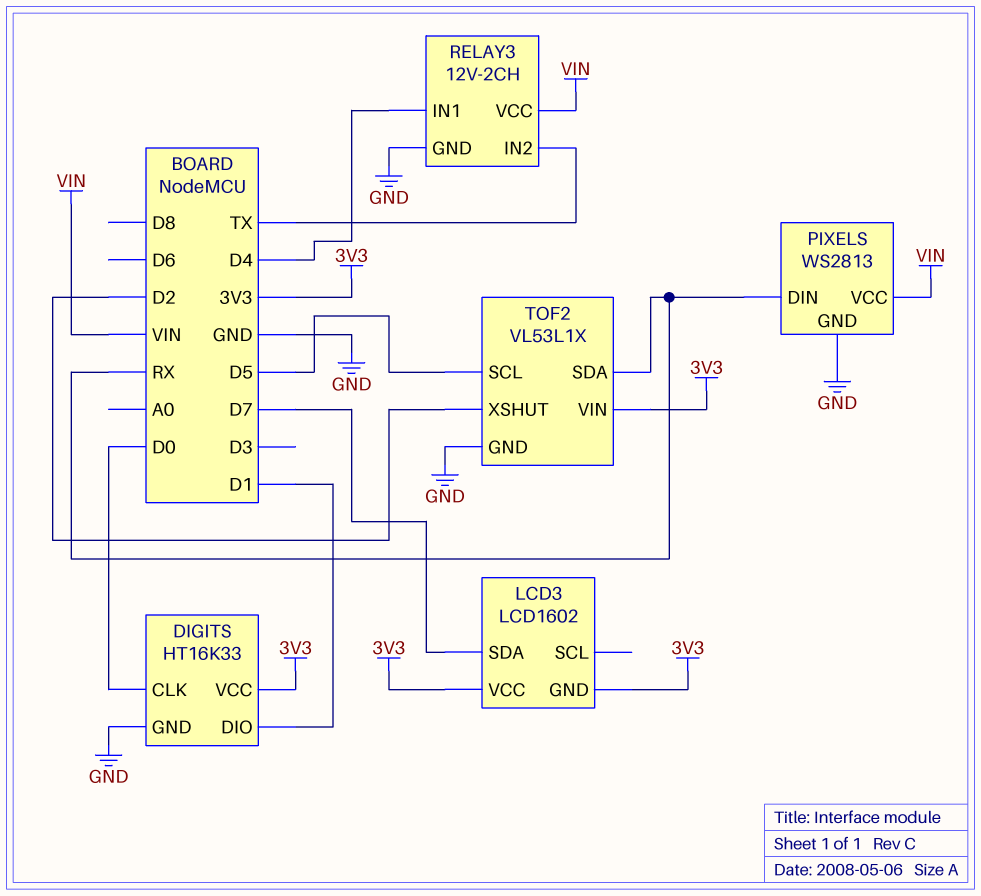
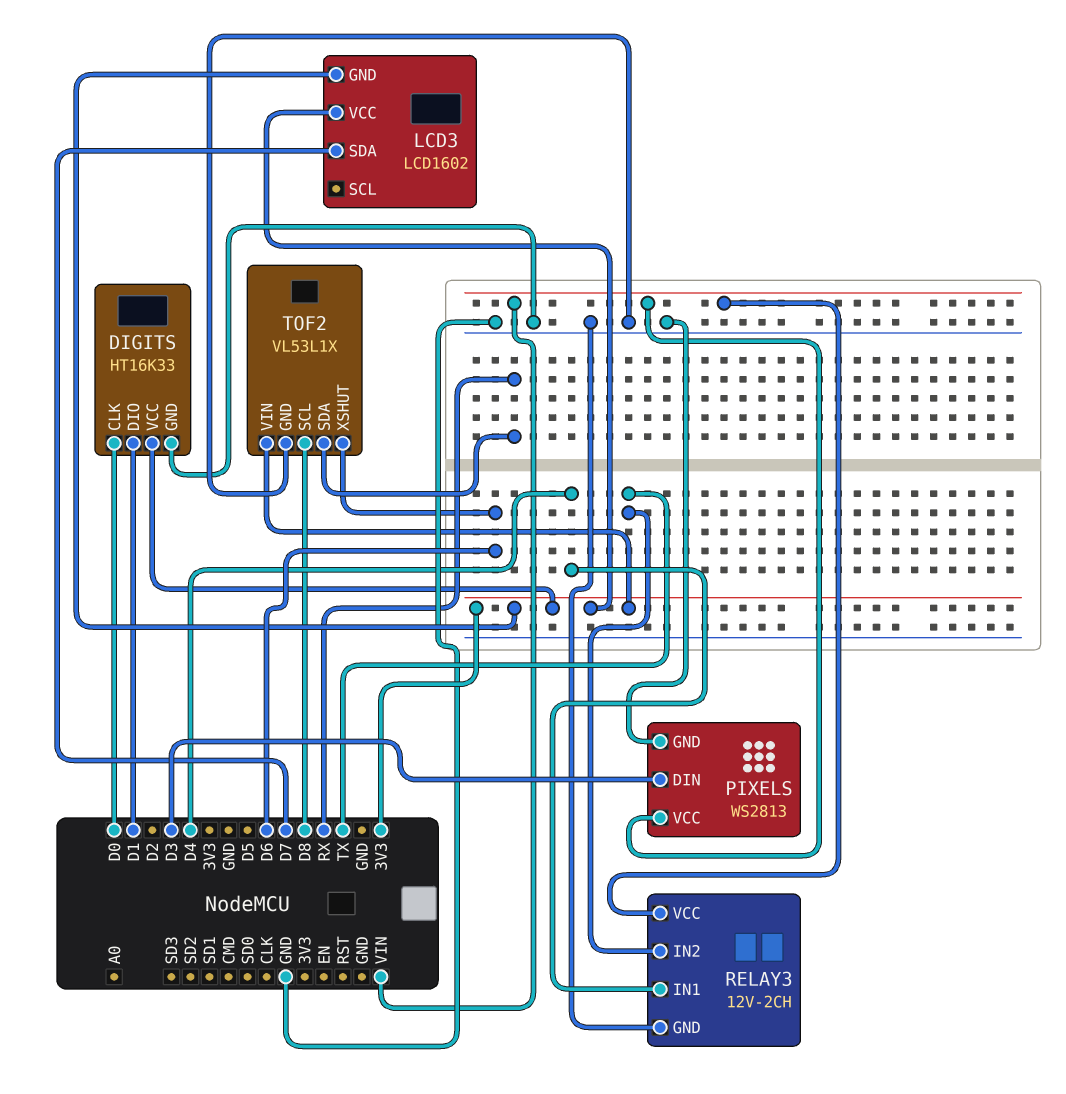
PIXELS pin DIN: RX -> D3
TOF2 pin SCL: D5 -> D8
TOF2 pin XSHUT: D2 -> D6

